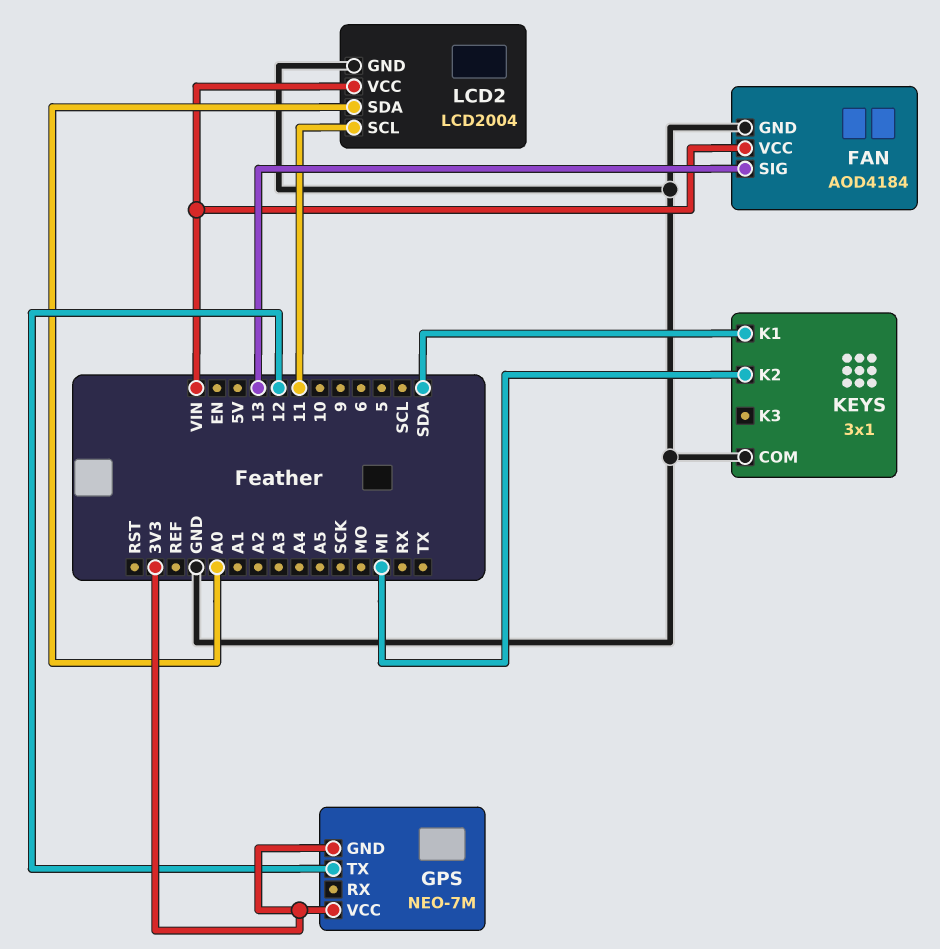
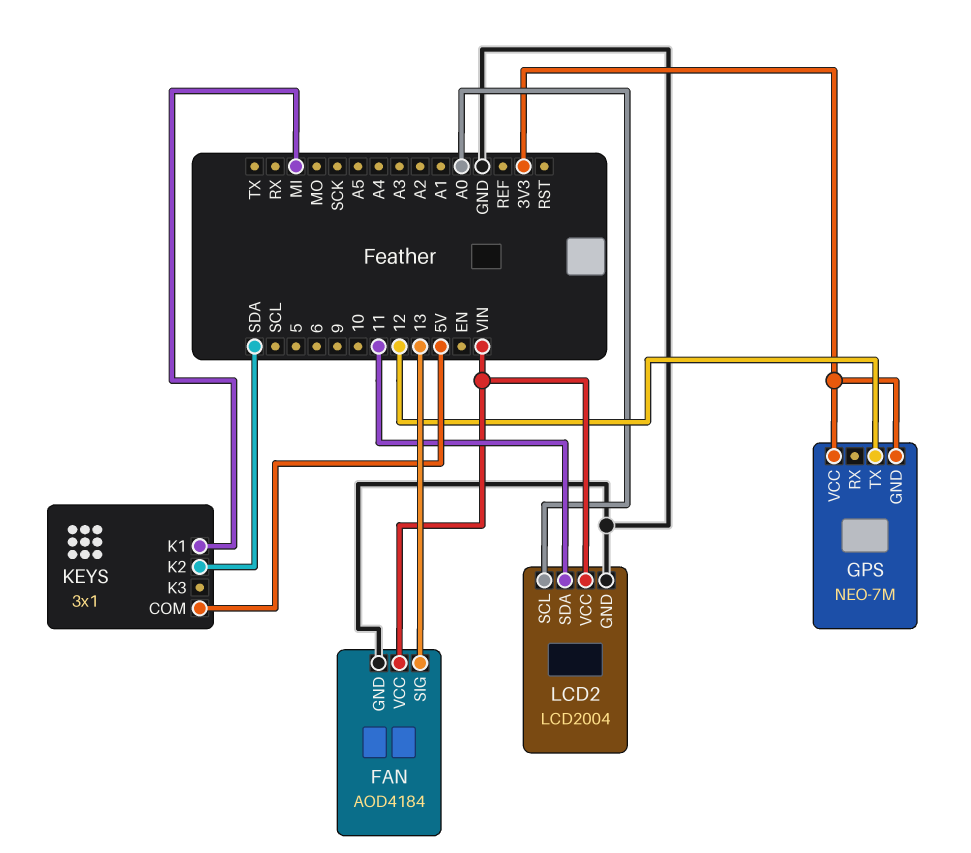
KEYS pin COM: GND -> 5V
KEYS pin K1: SDA -> MI
KEYS pin K2: MI -> SDA
LCD2 pin SCL: 11 -> A0
LCD2 pin SDA: A0 -> 11

